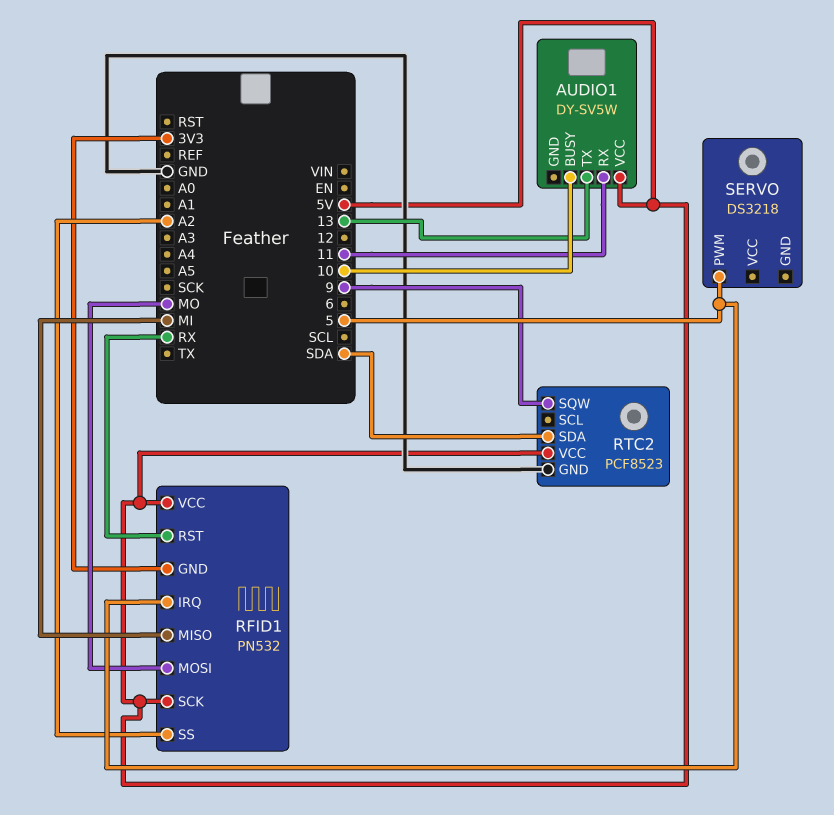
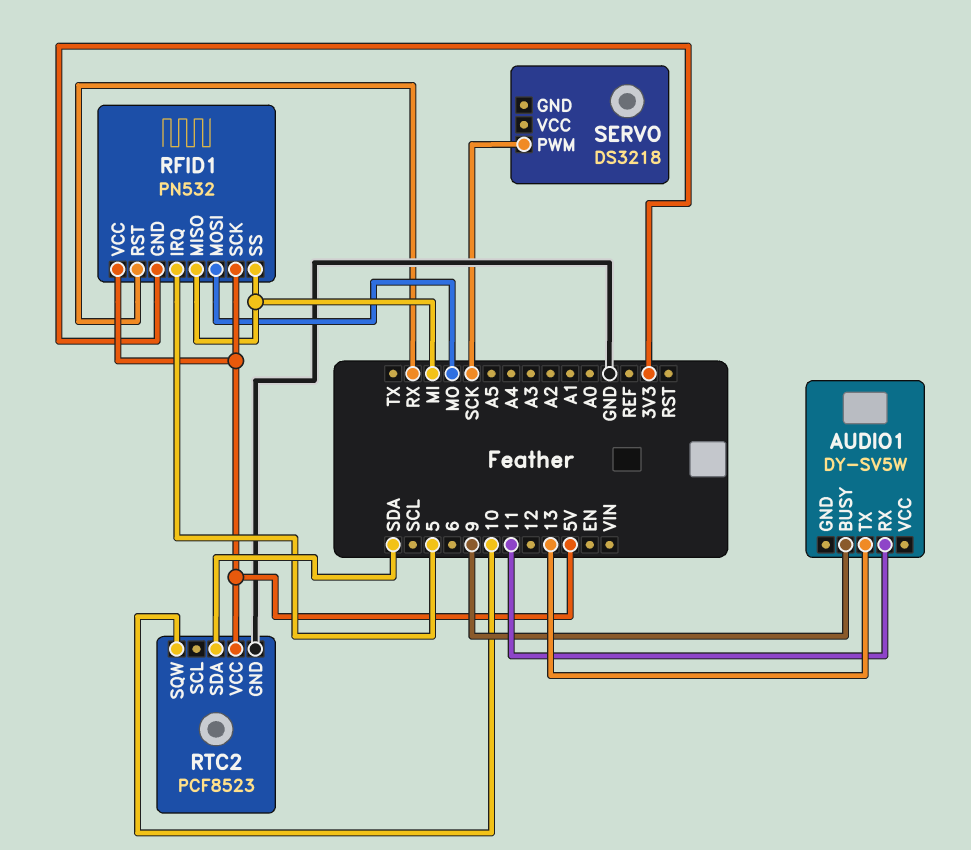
AUDIO1 pin BUSY: 10 -> 9
AUDIO1 pin VCC: 5V -> none
RFID1 pin SS: A2 -> MI
RTC2 pin SQW: 9 -> 10
SERVO pin PWM: 5 -> SCK

